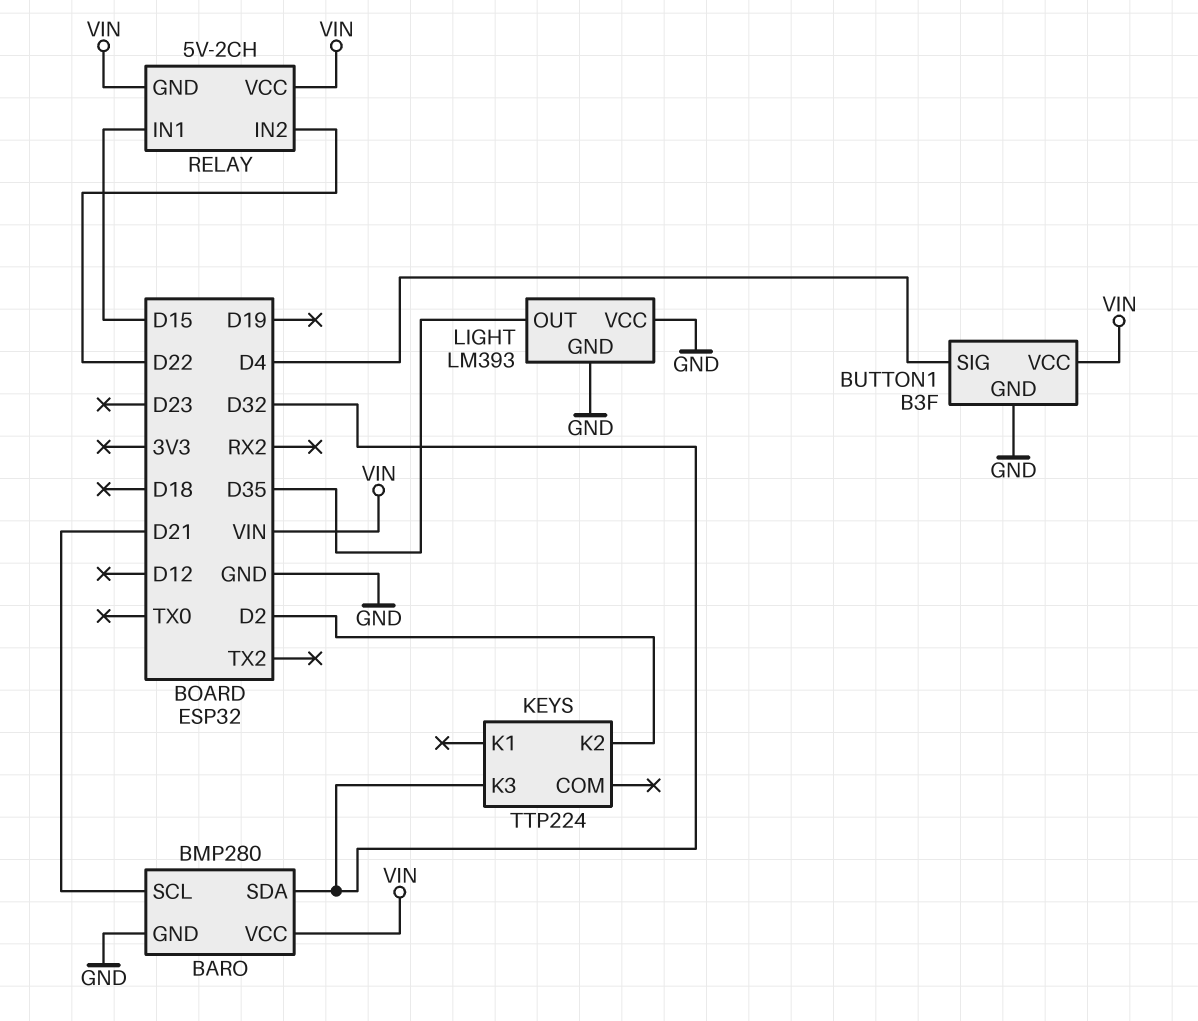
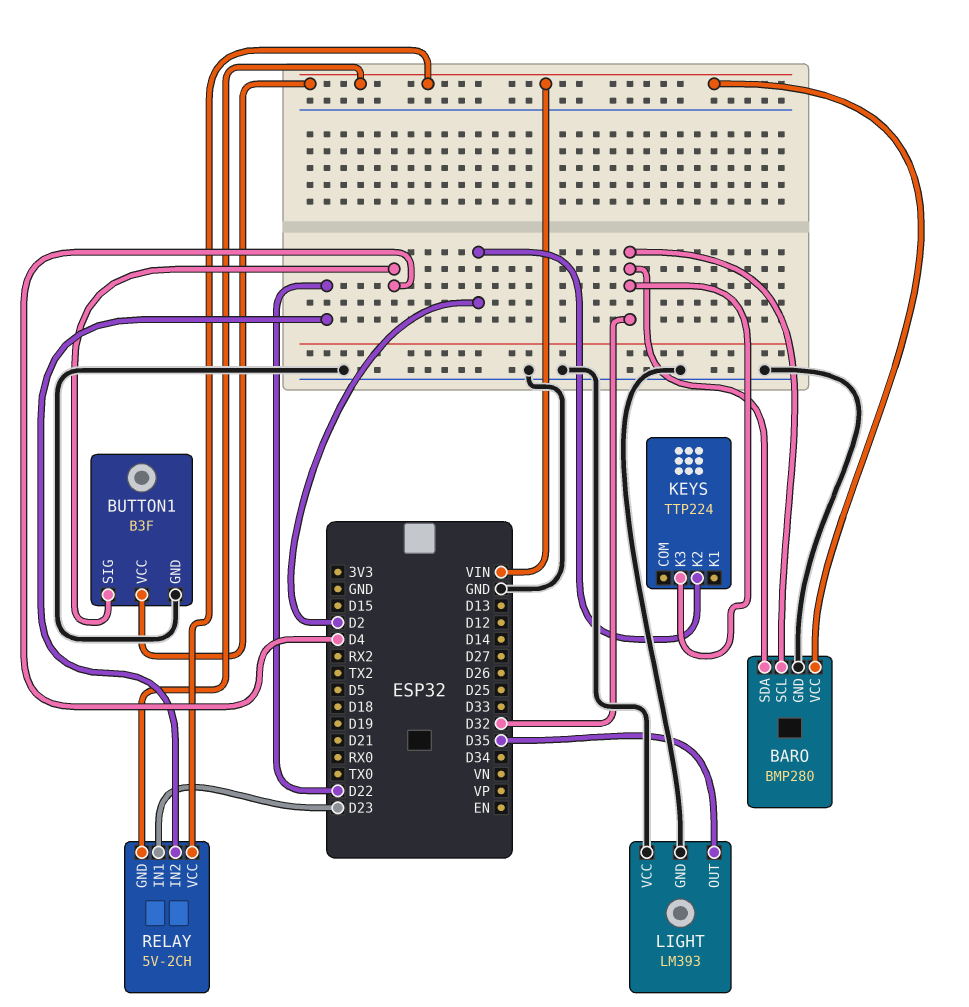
BARO pin SCL: D21 -> D32
RELAY pin IN1: D15 -> D23

